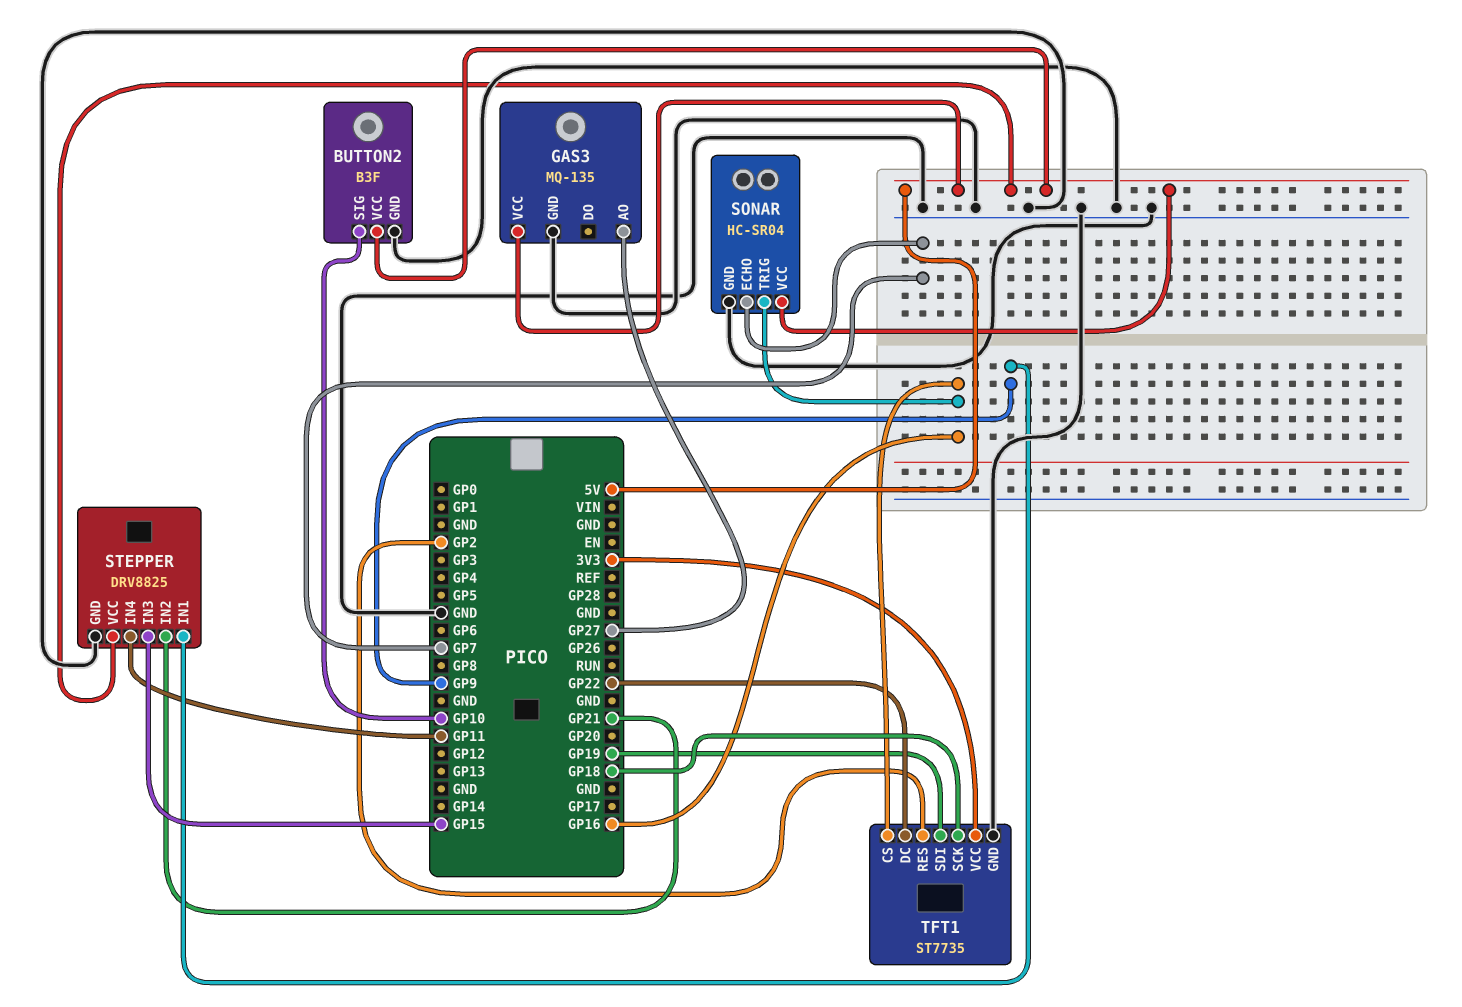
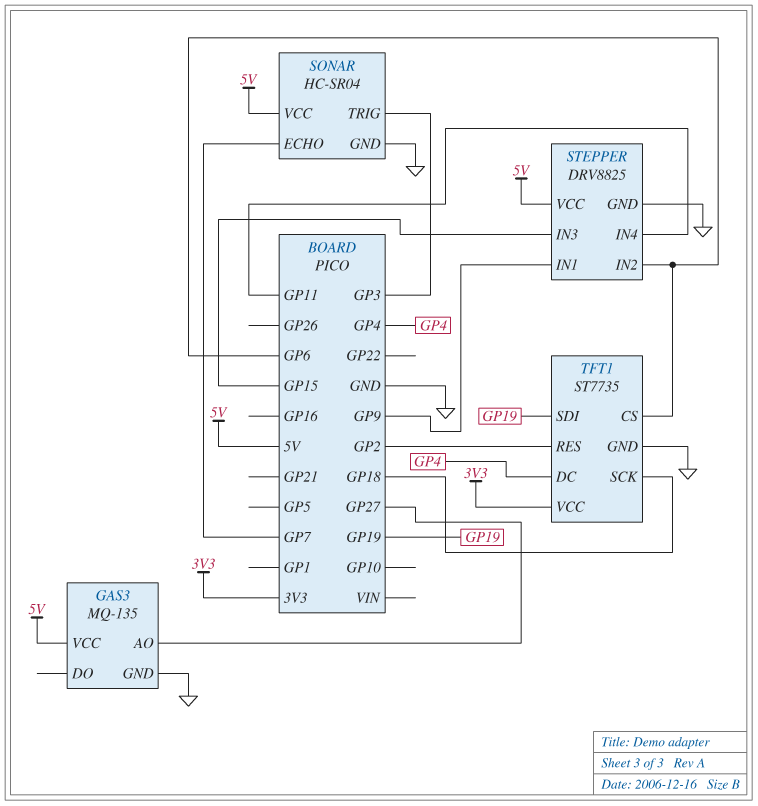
BUTTON2: B3F -> none
BUTTON2 pin GND: GND -> none
BUTTON2 pin SIG: GP10 -> none
BUTTON2 pin VCC: 5V -> none
SONAR pin TRIG: GP16 -> GP3
STEPPER pin IN2: GP21 -> GP6
TFT1 pin CS: GP16 -> GP6
TFT1 pin DC: GP22 -> GP4

